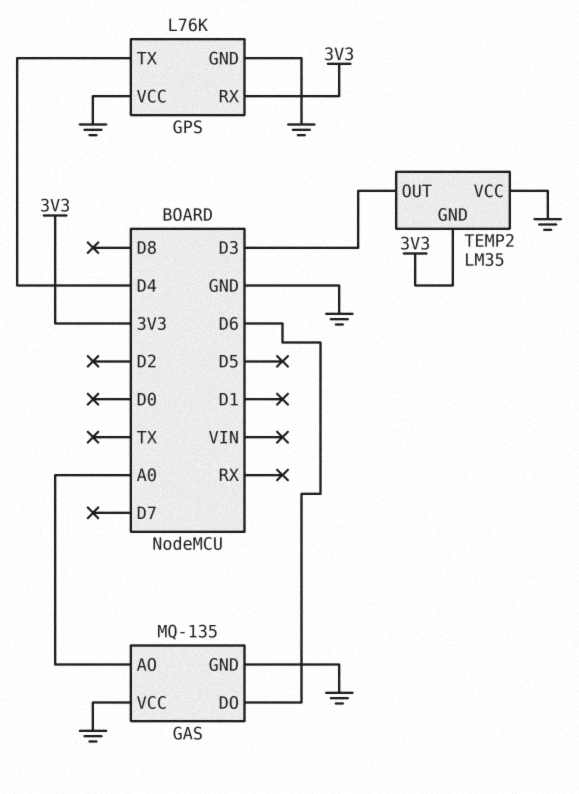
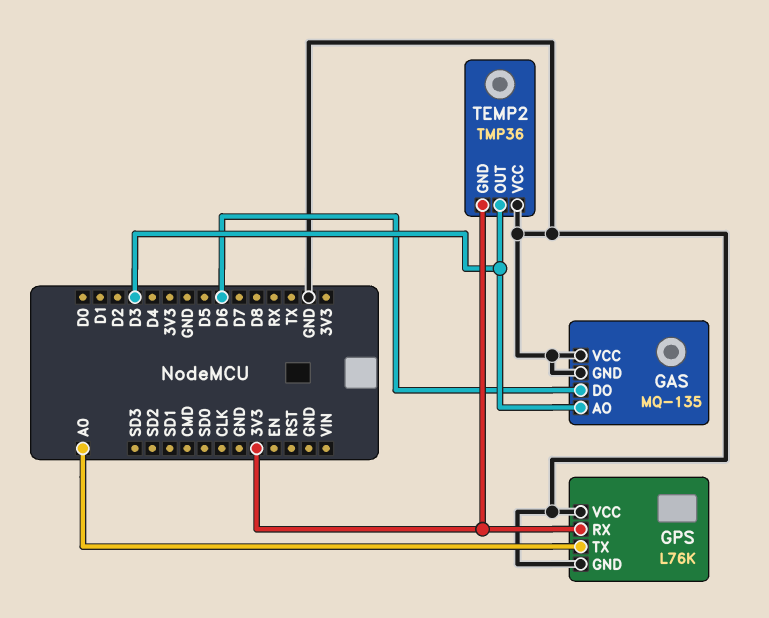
GAS pin AO: A0 -> D3
GPS pin TX: D4 -> A0
TEMP2: LM35 -> TMP36

